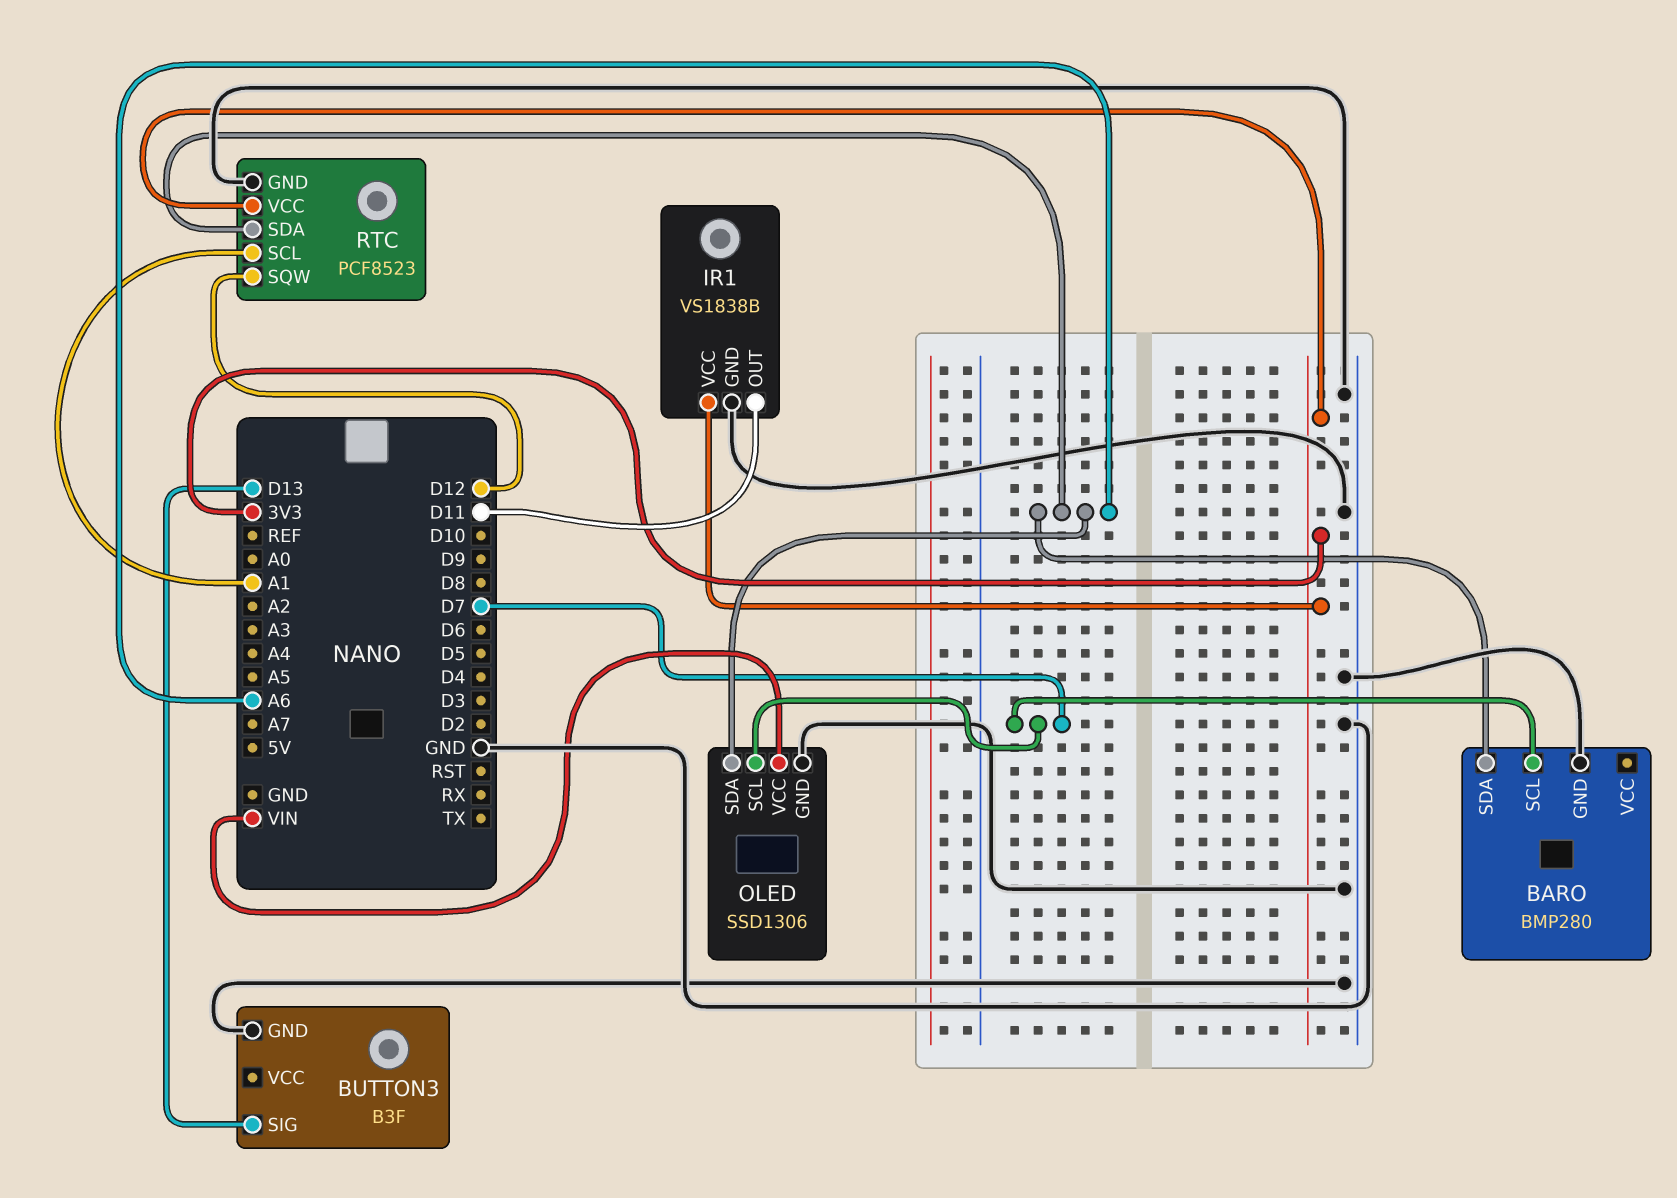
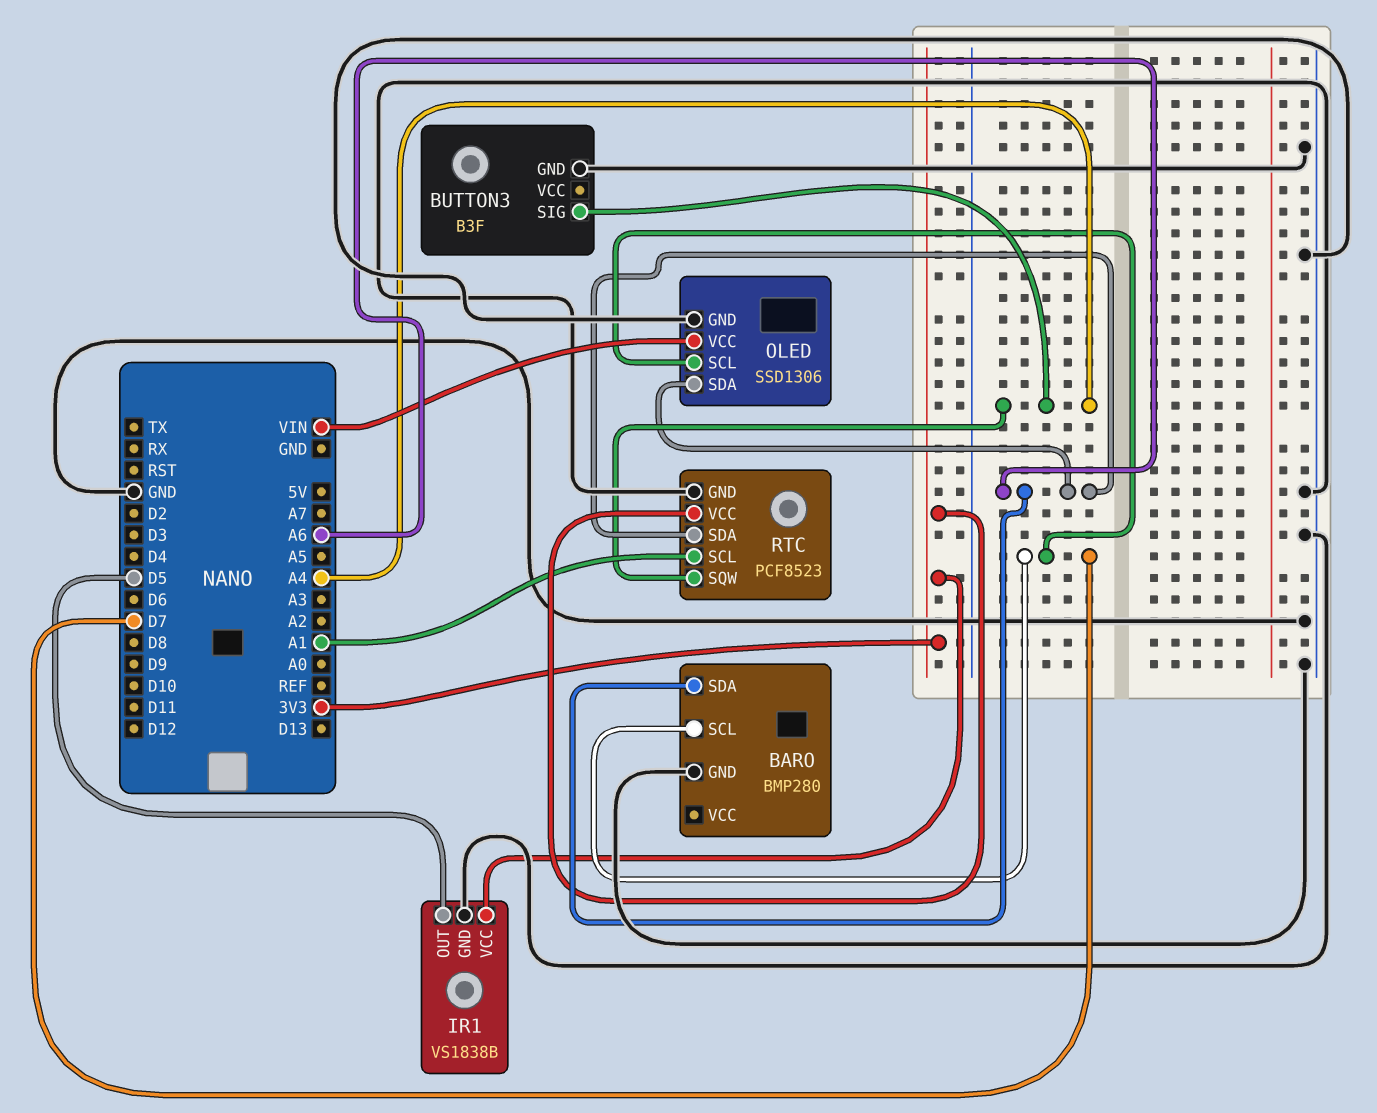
BUTTON3 pin SIG: D13 -> A4
IR1 pin OUT: D11 -> D5
RTC pin SQW: D12 -> A4

